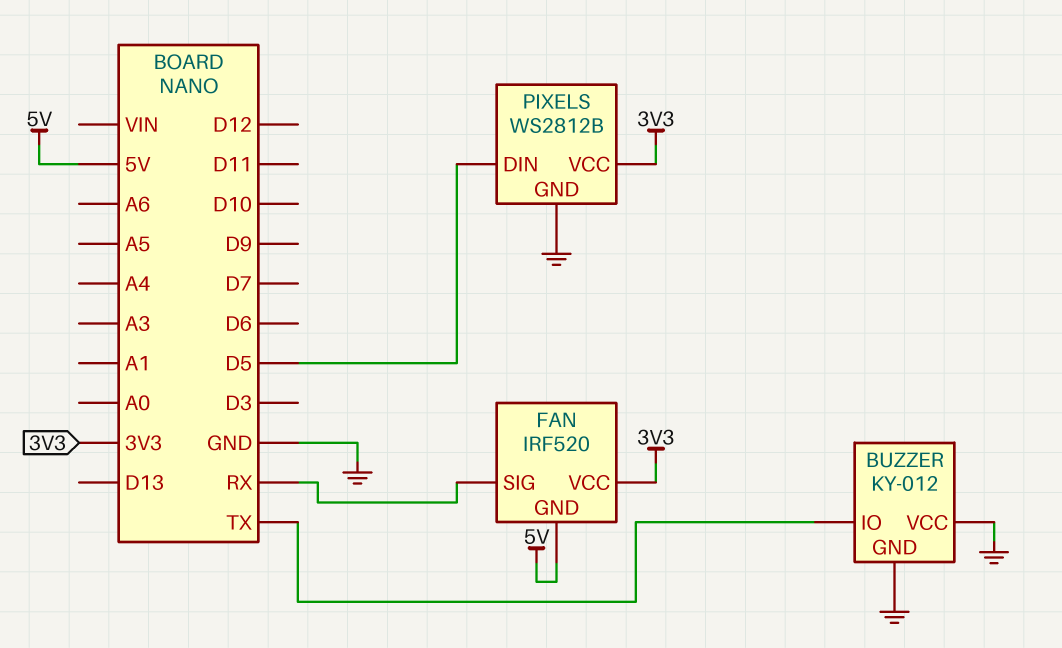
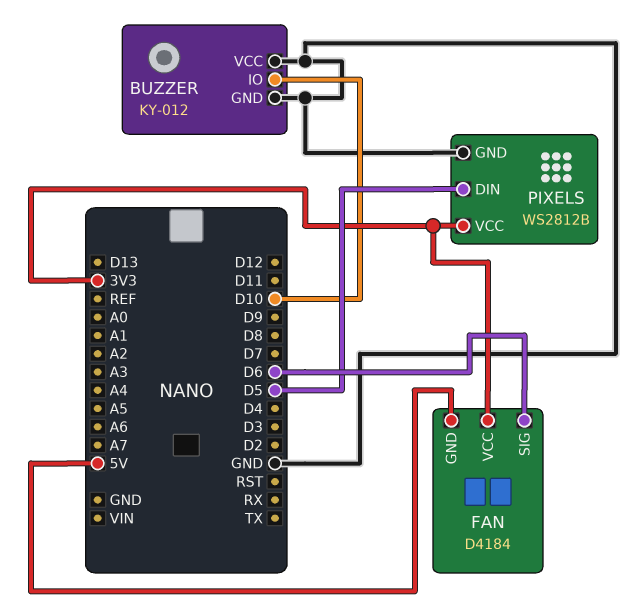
BUZZER pin IO: TX -> D10
FAN: IRF520 -> D4184
FAN pin SIG: RX -> D6

